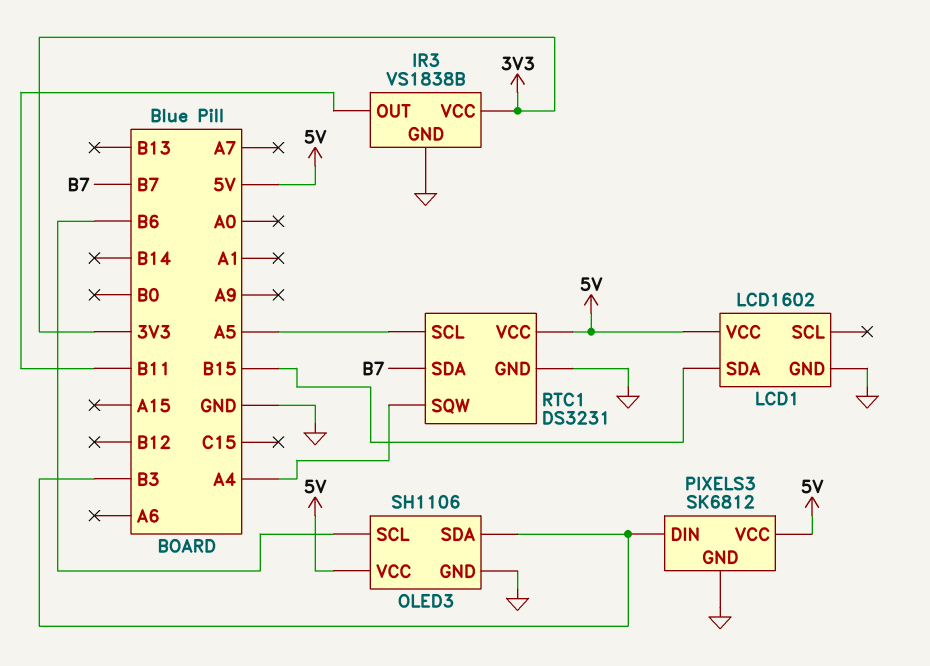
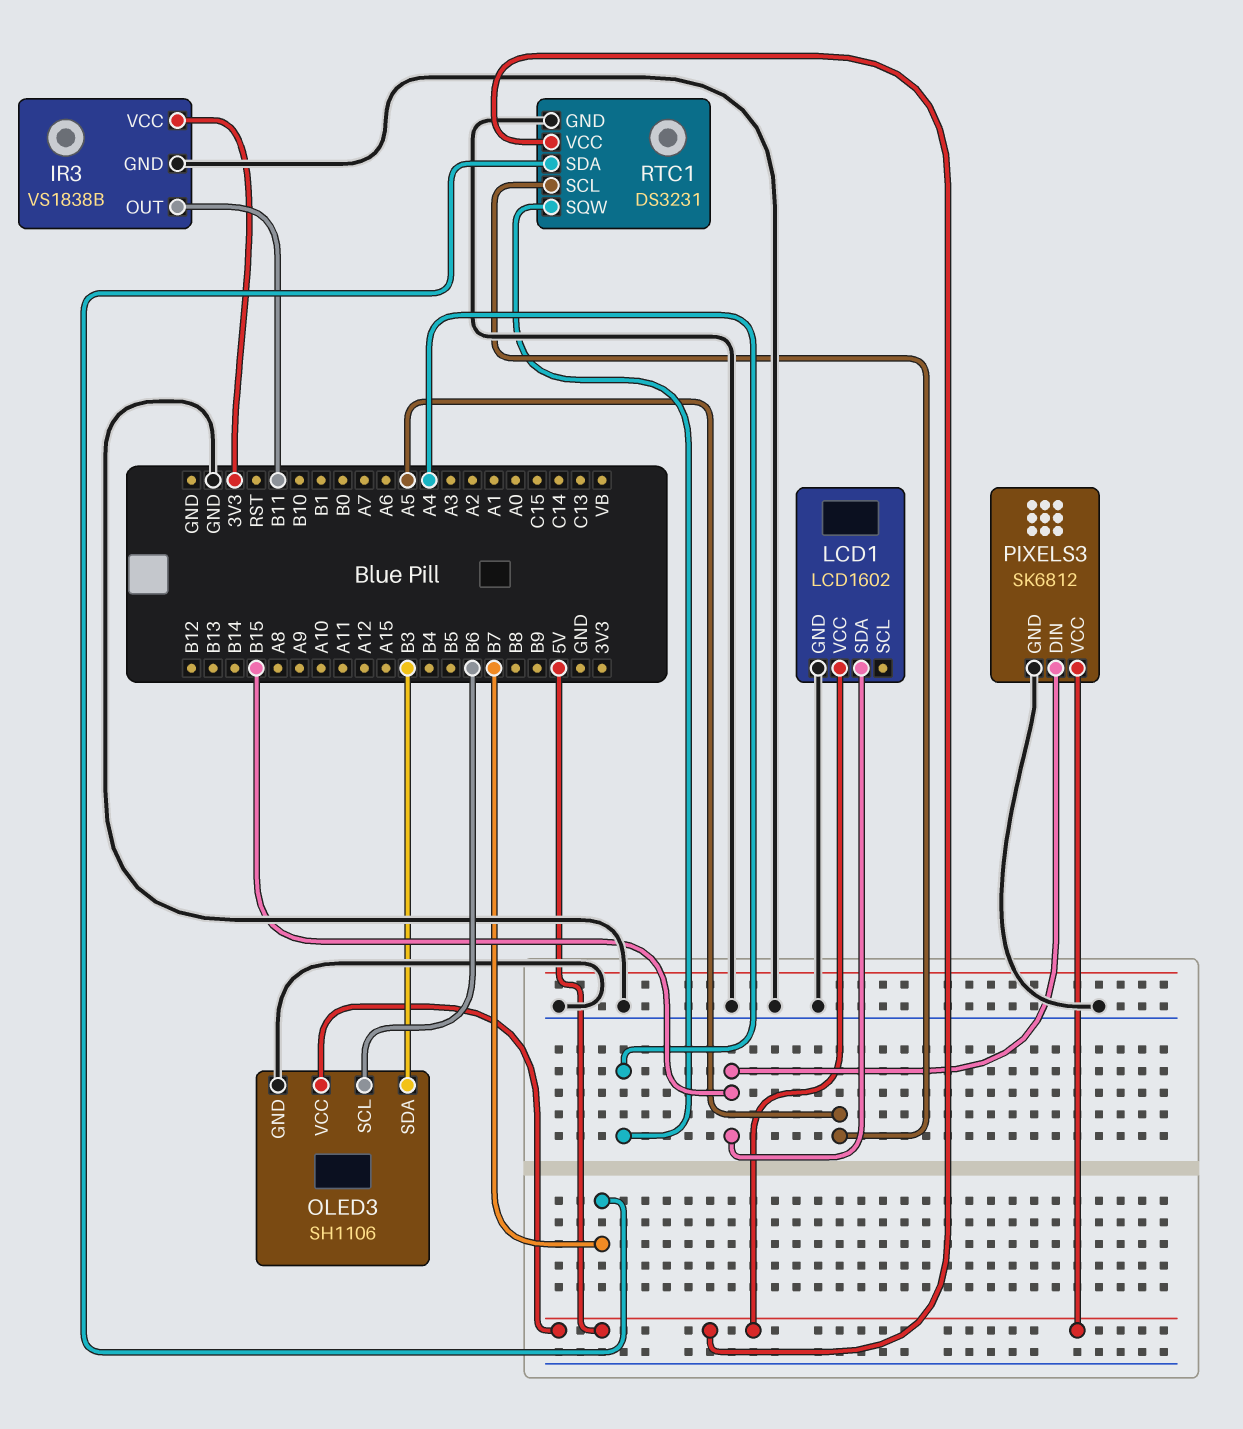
PIXELS3 pin DIN: B3 -> B15

